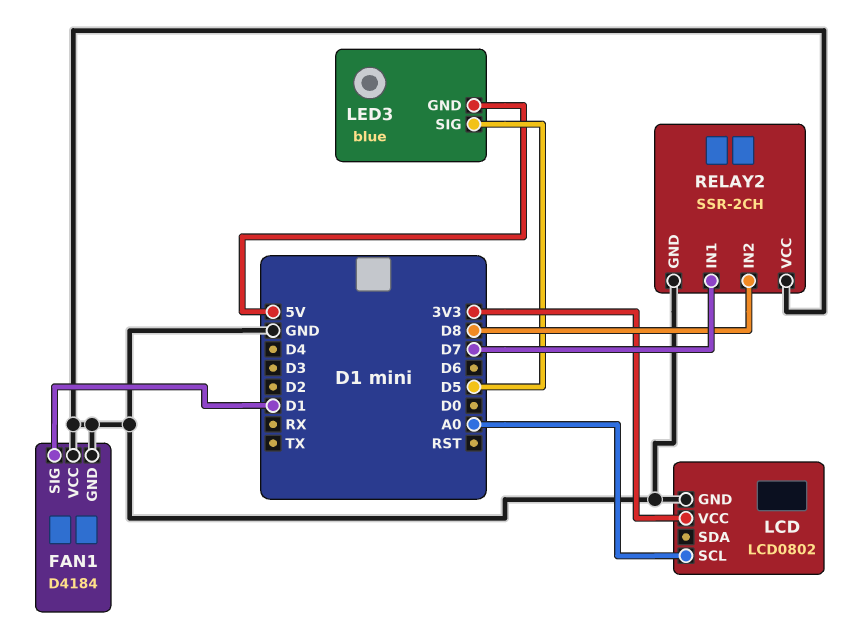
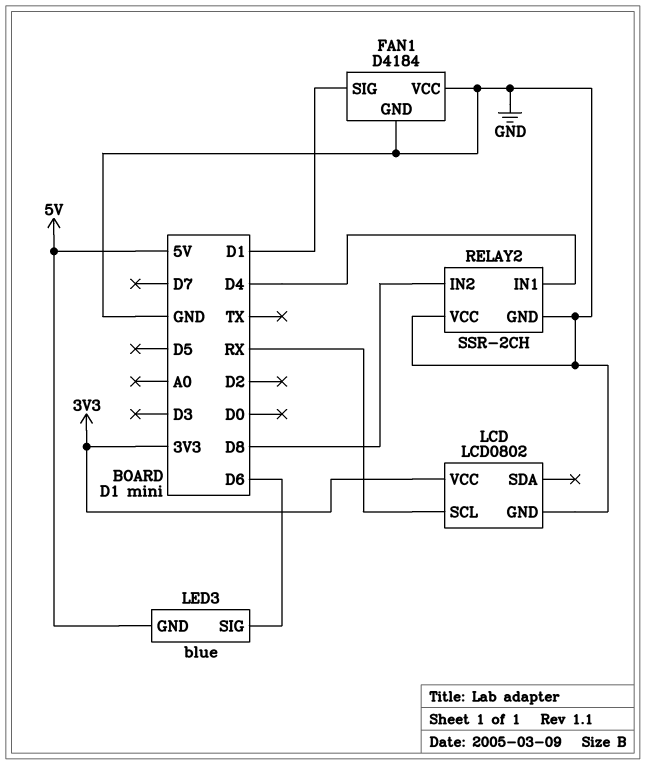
LCD pin SCL: A0 -> RX
LED3 pin SIG: D5 -> D6
RELAY2 pin IN1: D7 -> D4

